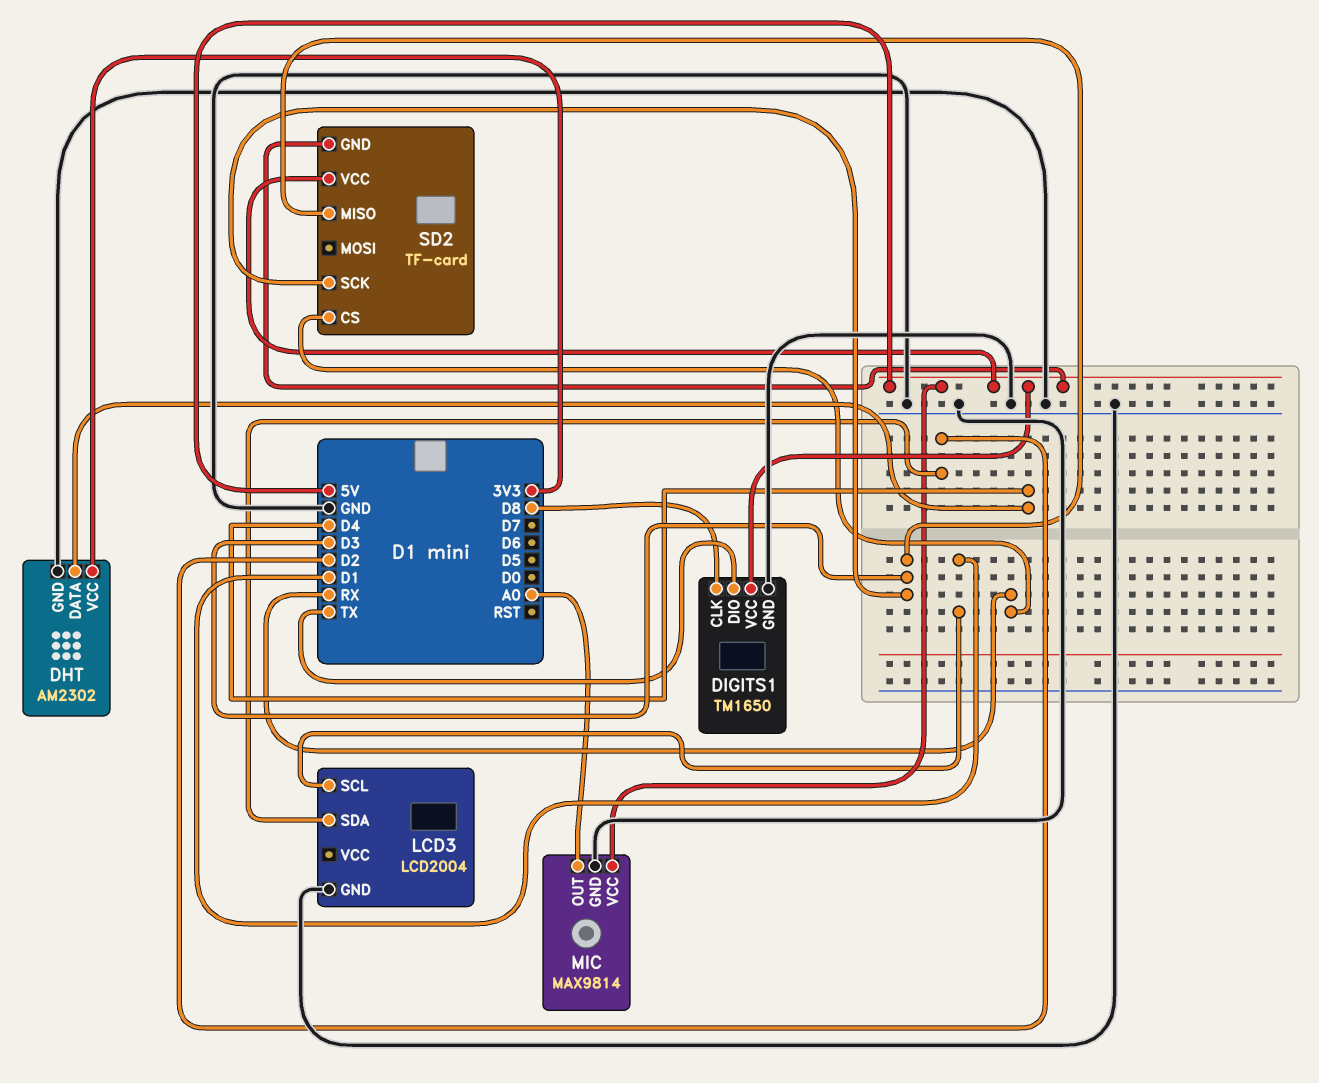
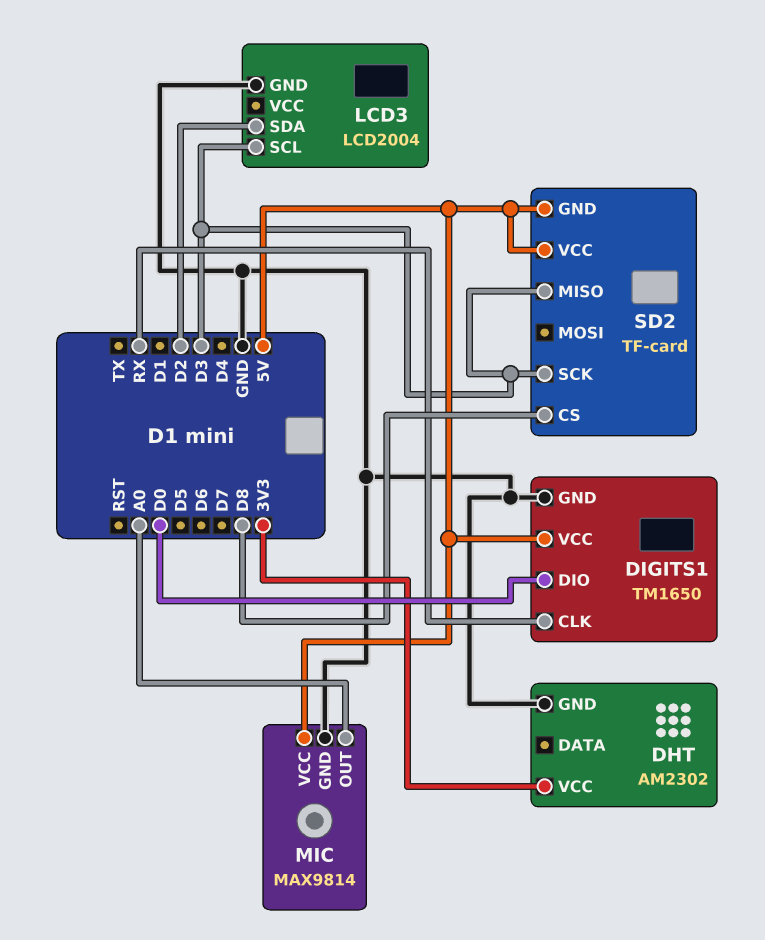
DHT pin DATA: D4 -> none
DIGITS1 pin CLK: D8 -> RX
DIGITS1 pin DIO: TX -> D0
LCD3 pin SCL: D1 -> D3
SD2 pin CS: RX -> D8

